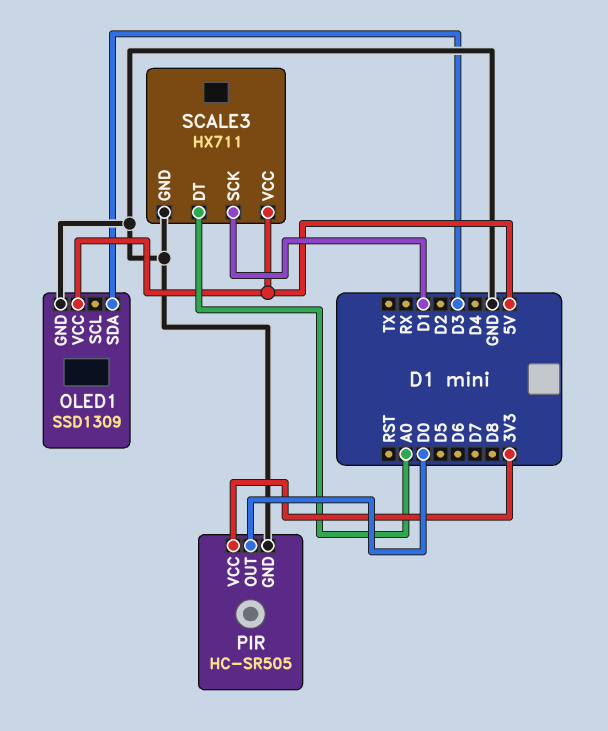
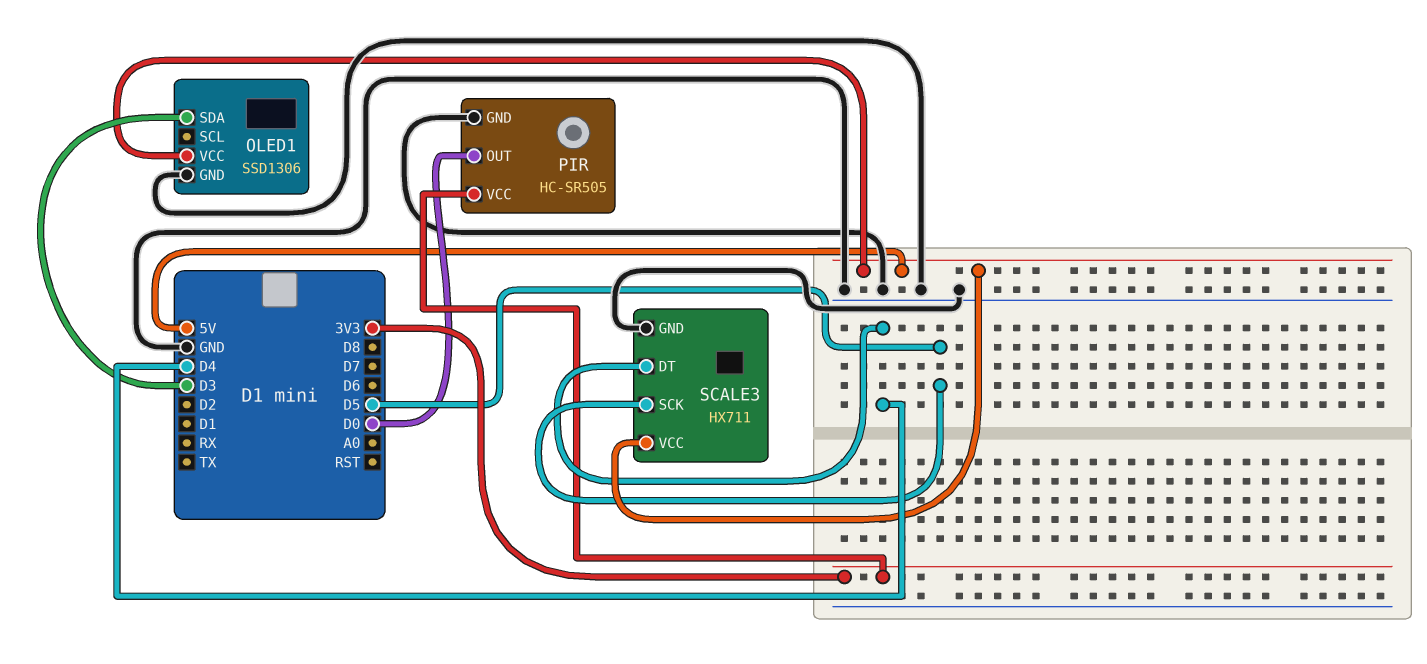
OLED1: SSD1309 -> SSD1306
SCALE3 pin DT: A0 -> D4
SCALE3 pin SCK: D1 -> D5

